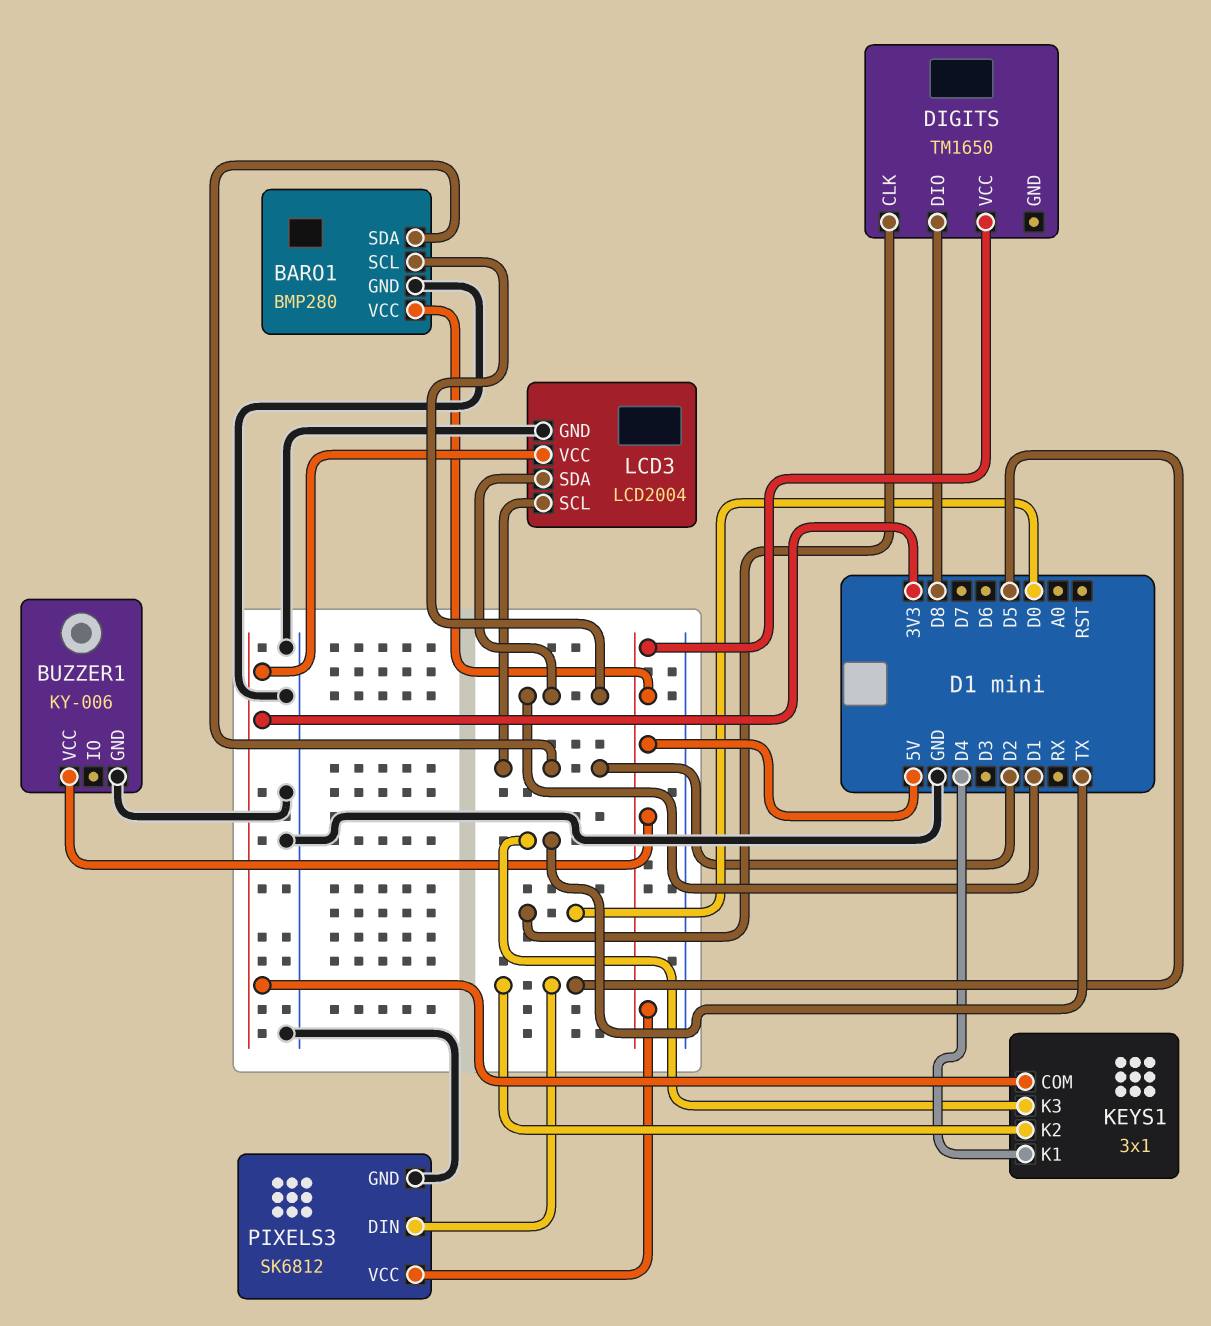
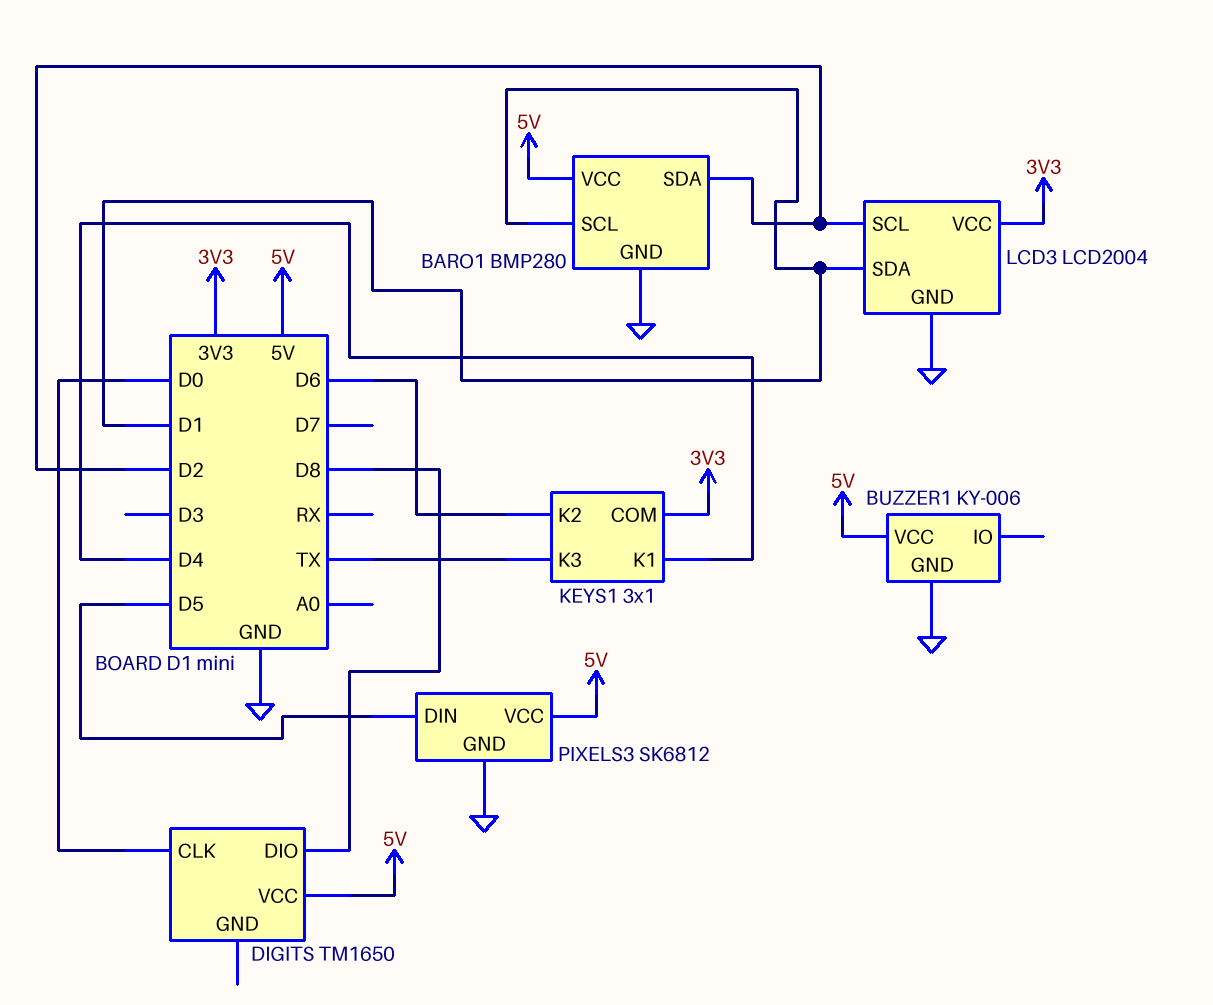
KEYS1 pin K2: D5 -> D6

